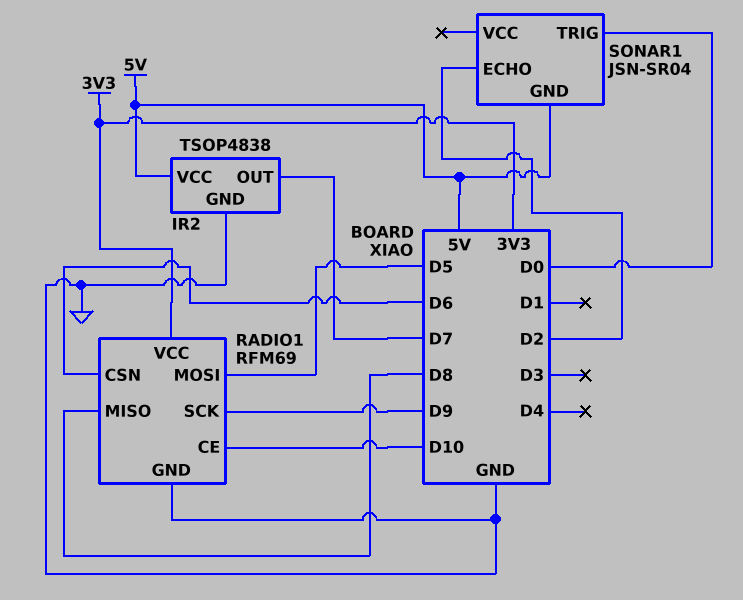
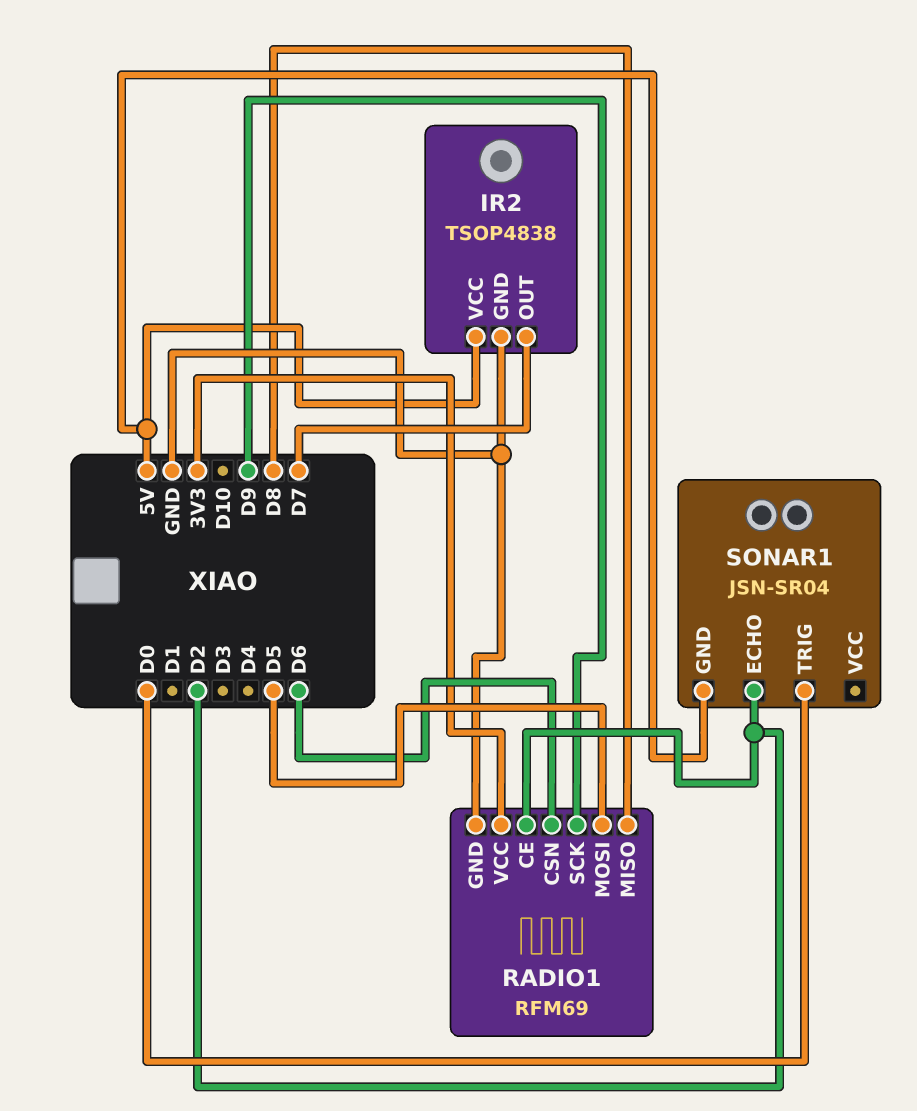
RADIO1 pin CE: D10 -> D2

